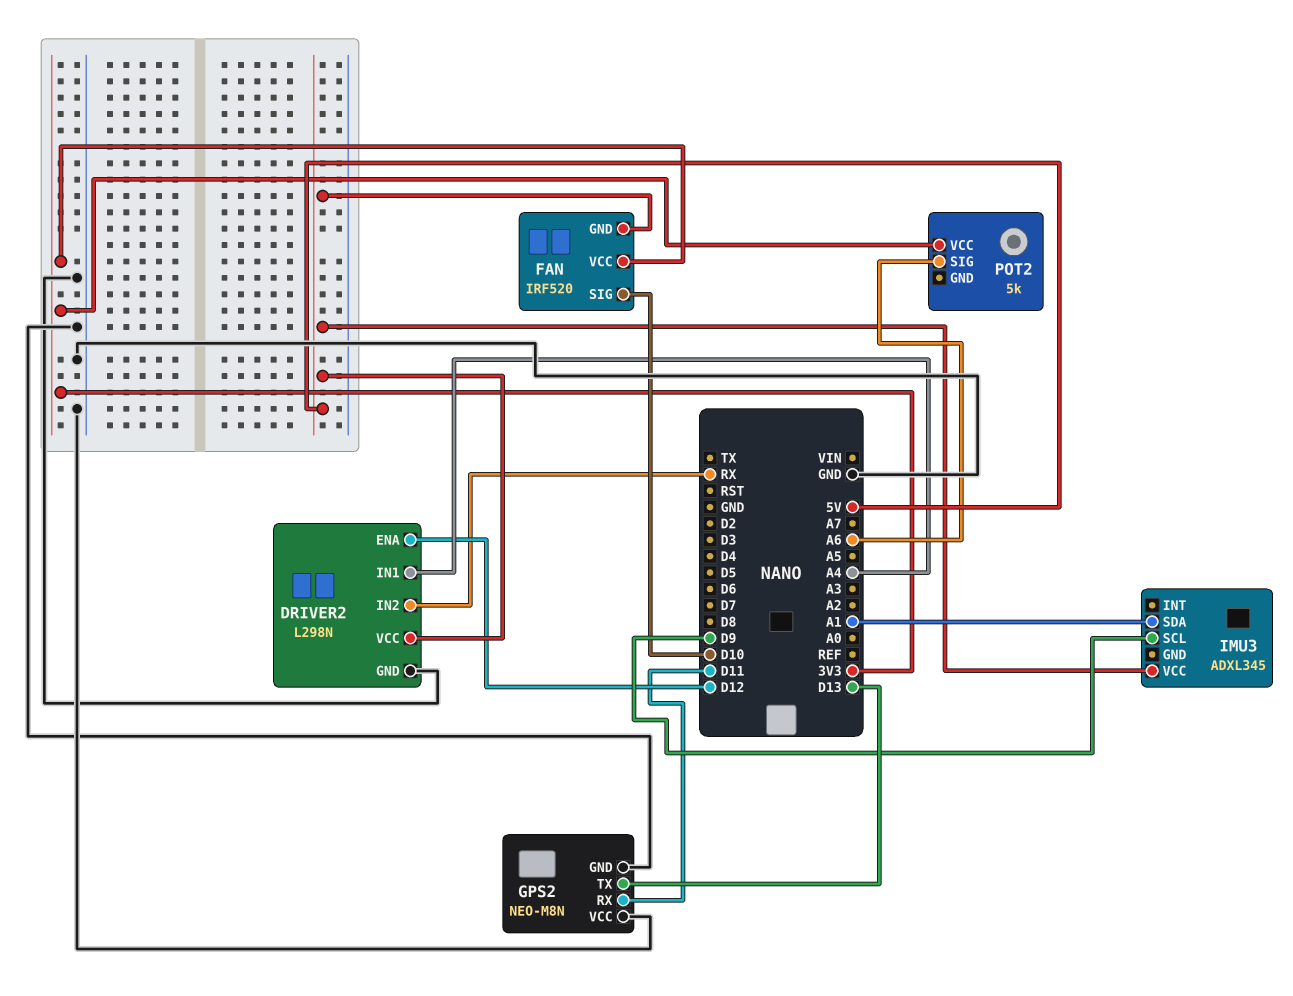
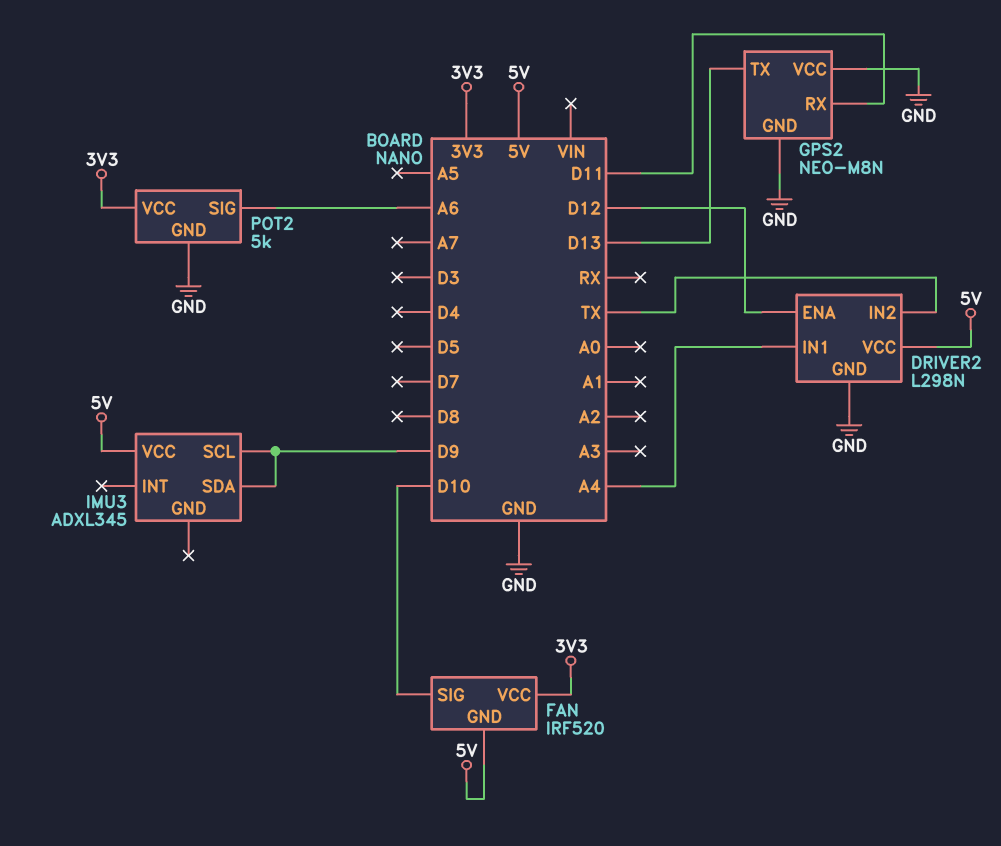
DRIVER2 pin IN2: RX -> TX
IMU3 pin SDA: A1 -> D9
POT2 pin GND: none -> GND

